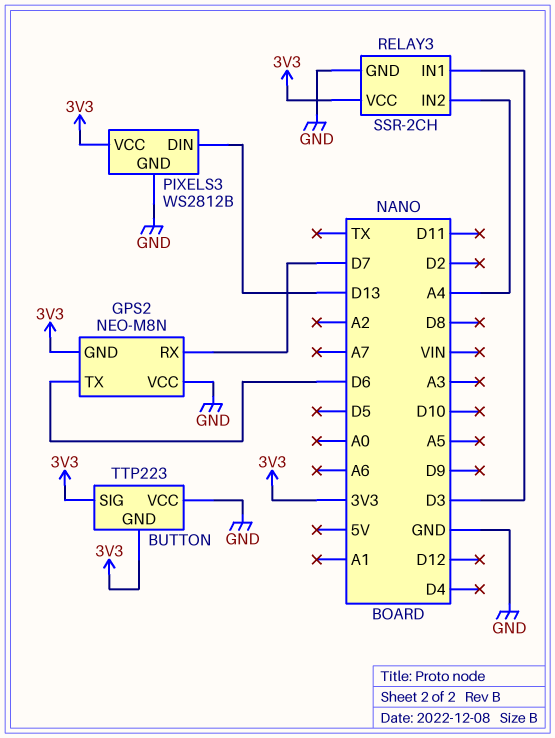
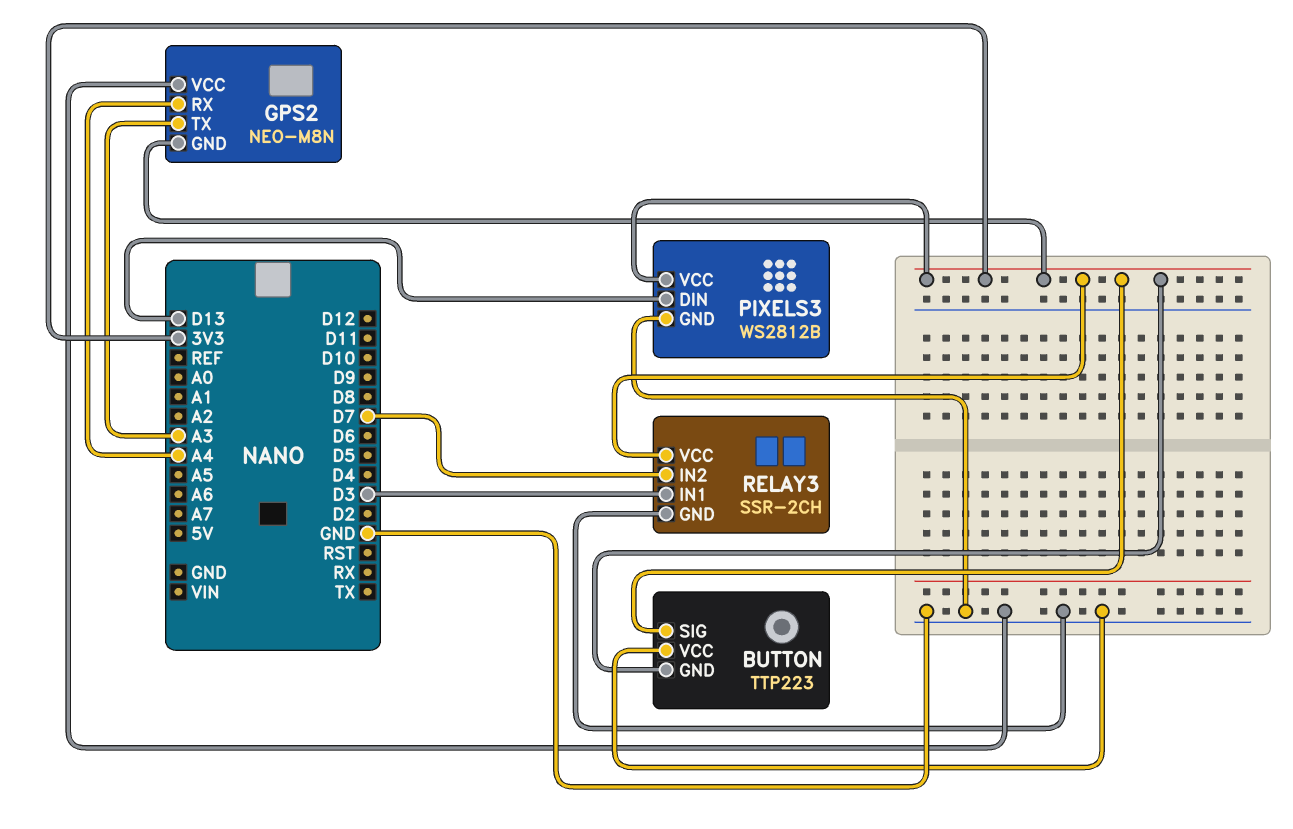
GPS2 pin RX: D7 -> A4
GPS2 pin TX: D6 -> A3
RELAY3 pin IN2: A4 -> D7

